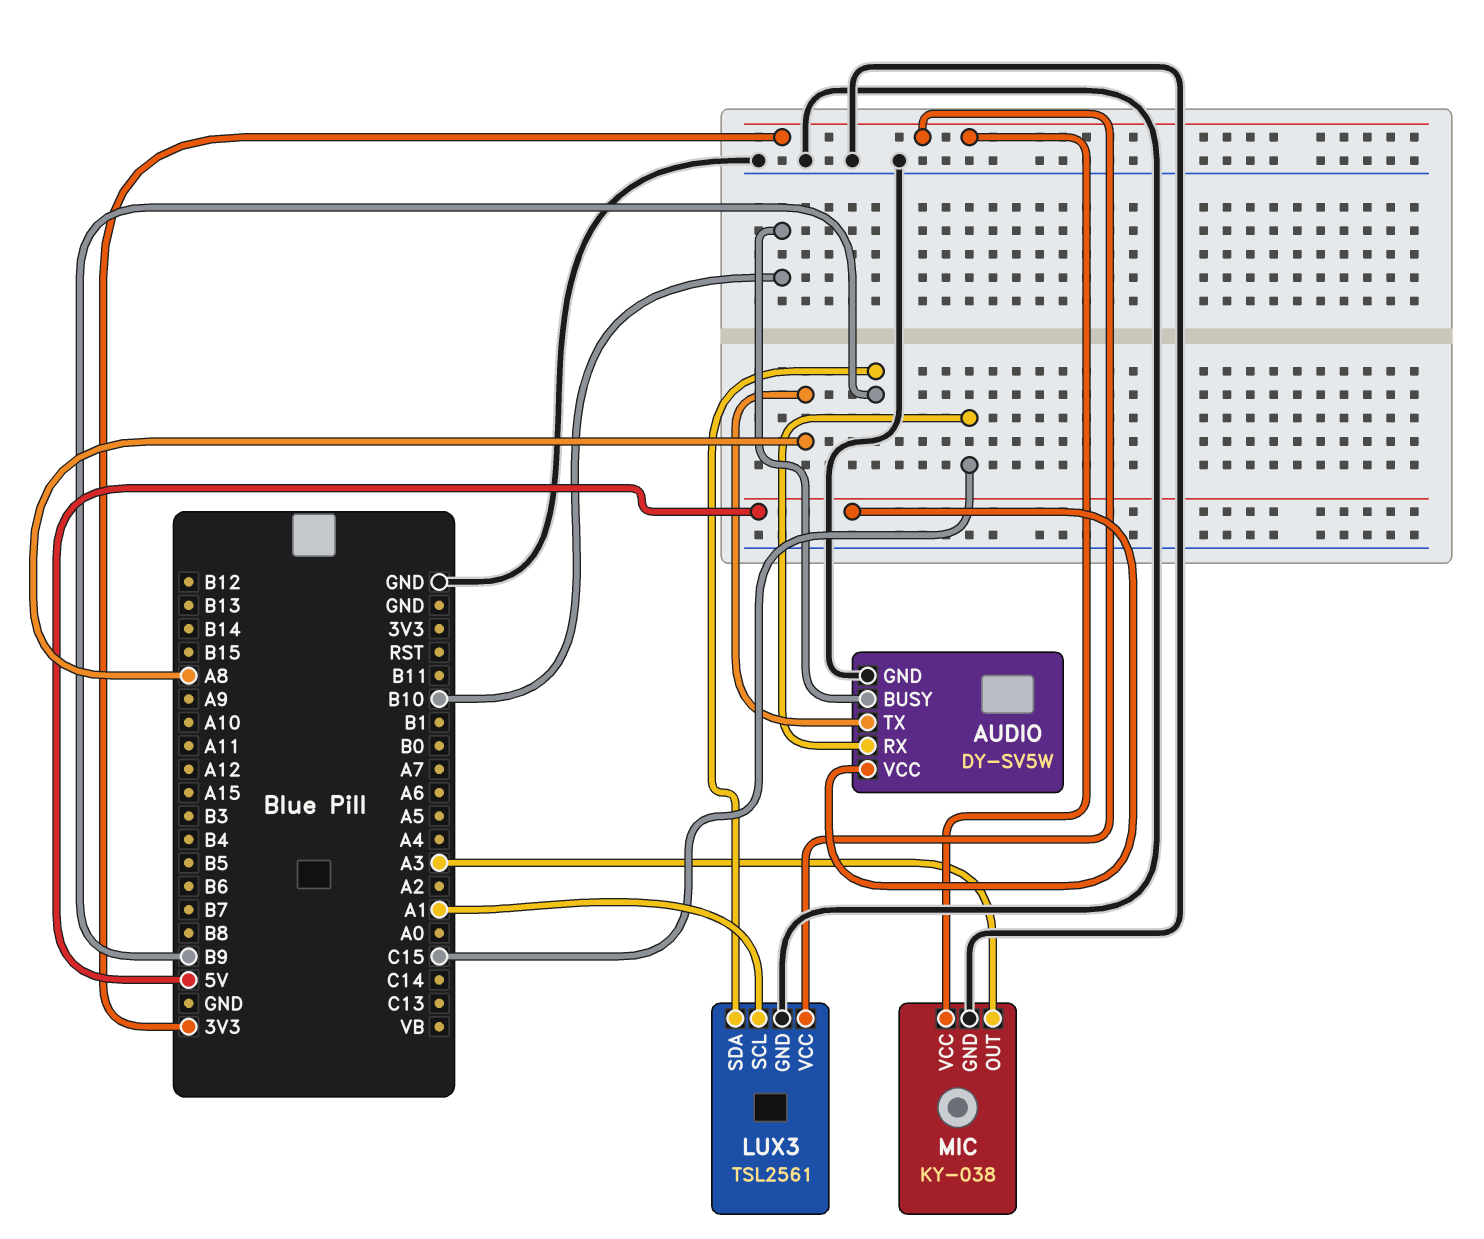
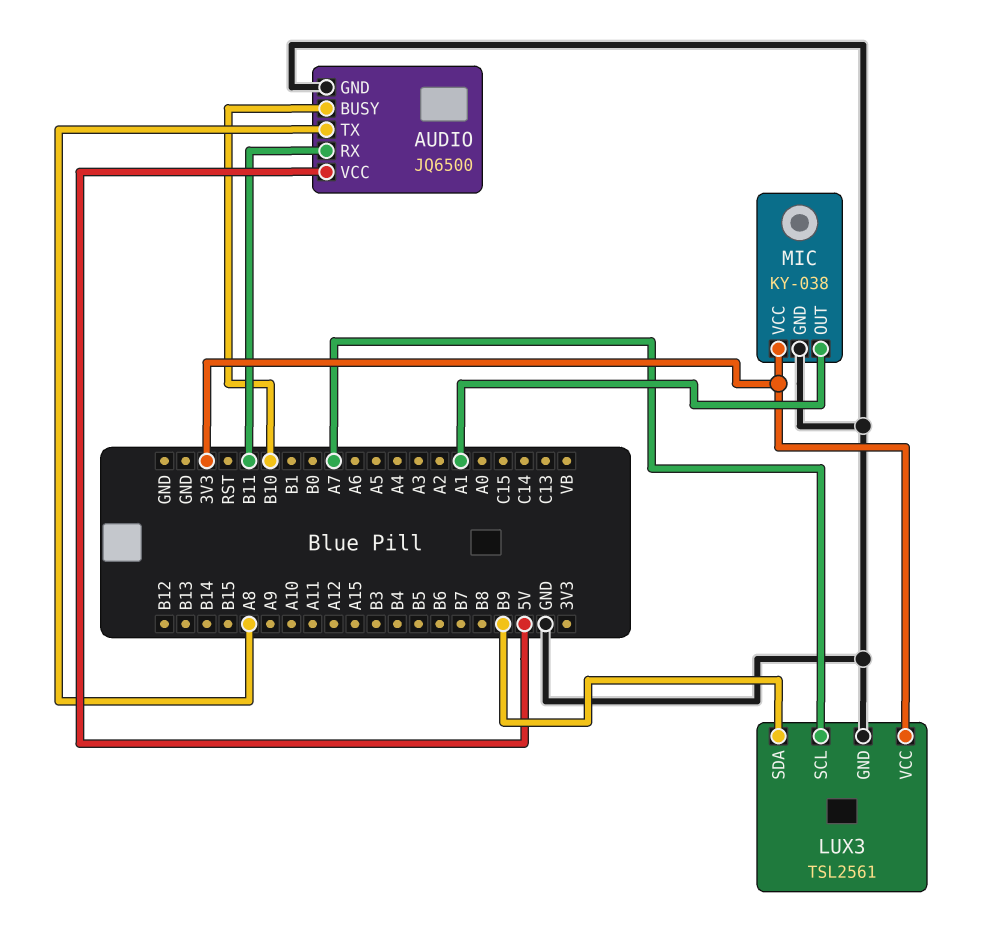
AUDIO: DY-SV5W -> JQ6500
AUDIO pin RX: C15 -> B11
LUX3 pin SCL: A1 -> A7
MIC pin OUT: A3 -> A1

